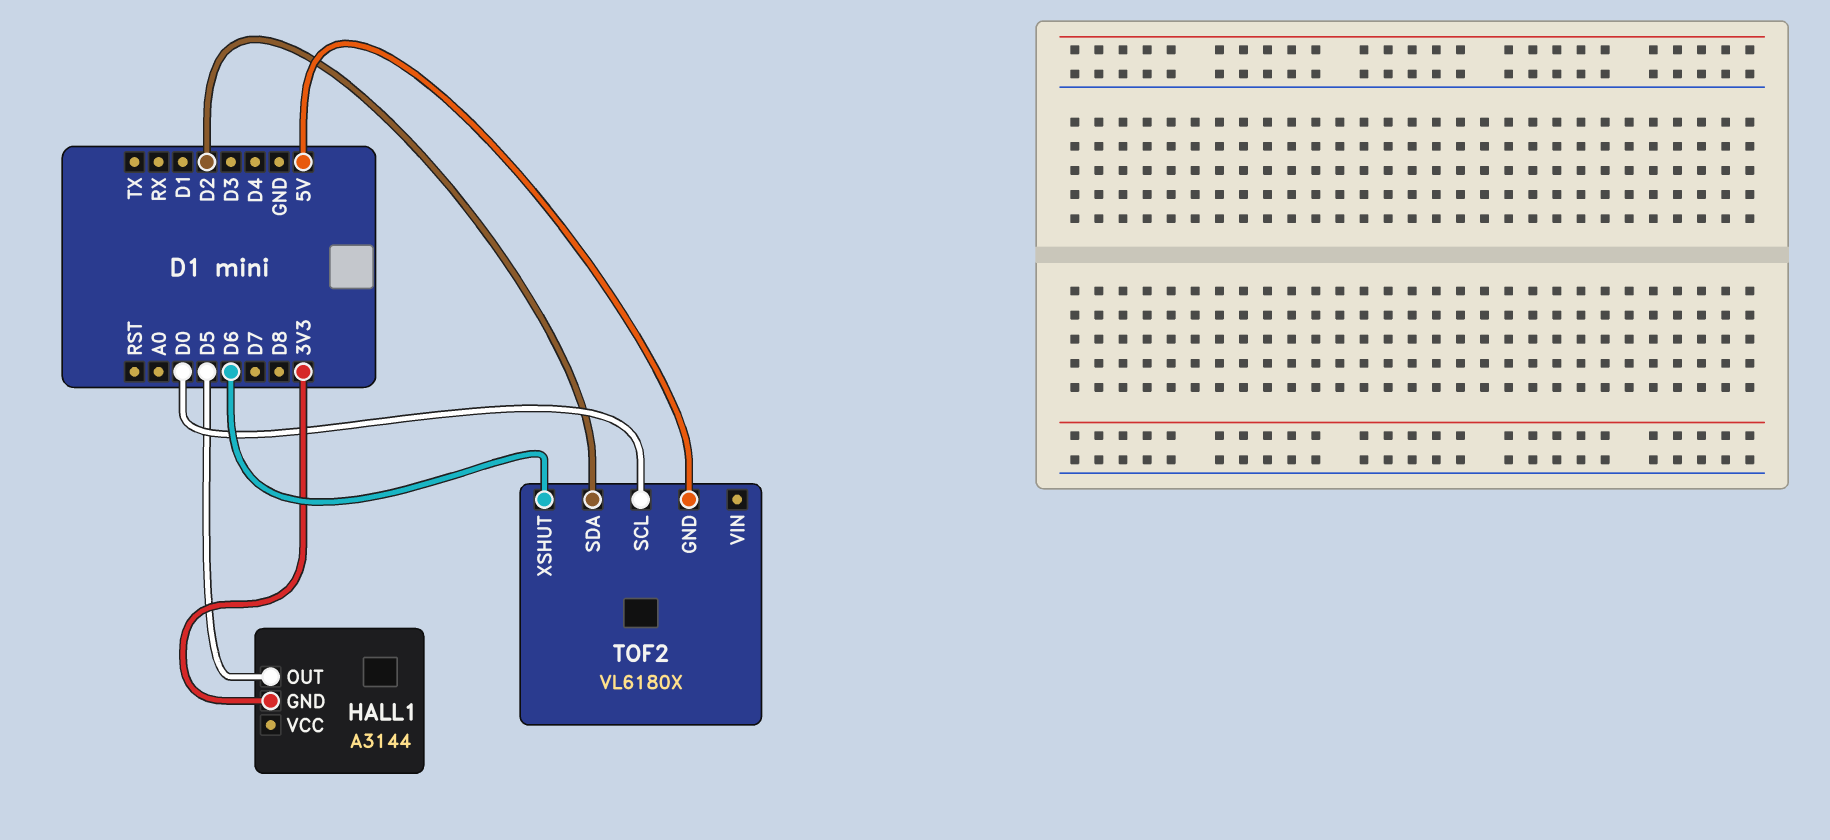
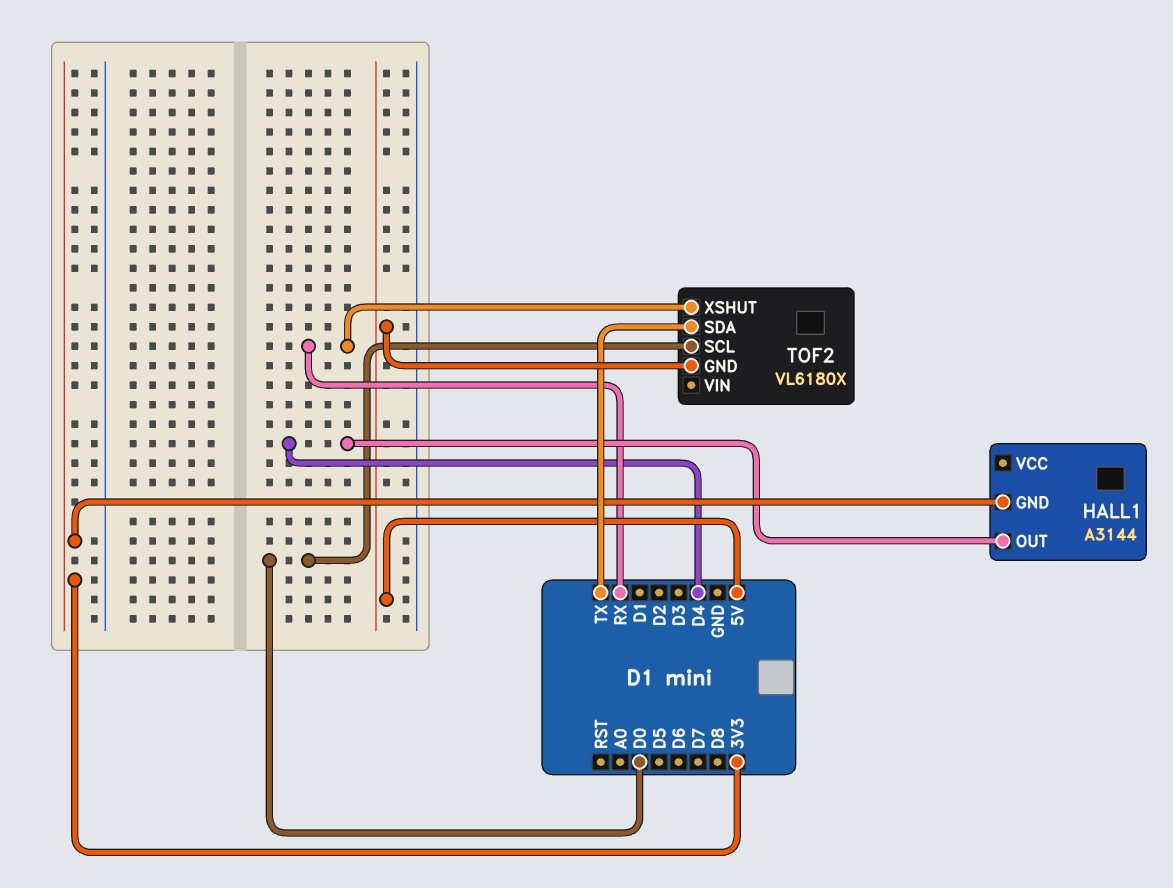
HALL1 pin OUT: D5 -> D4
TOF2 pin SDA: D2 -> TX
TOF2 pin XSHUT: D6 -> RX

